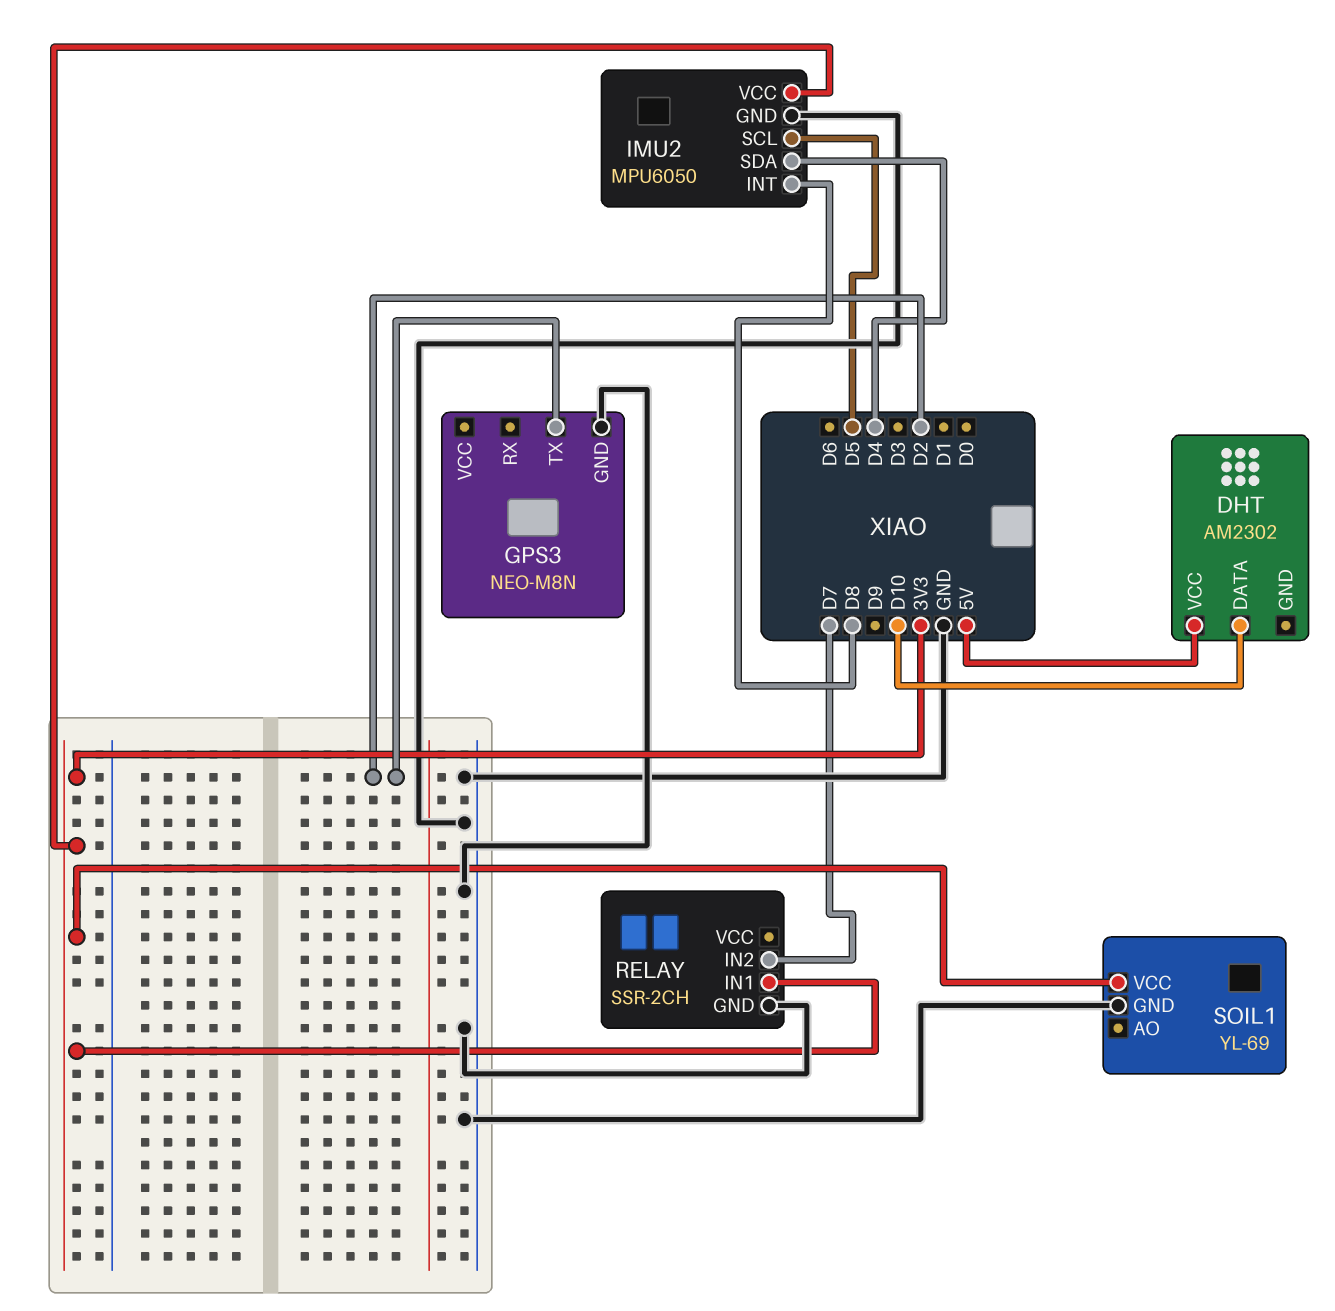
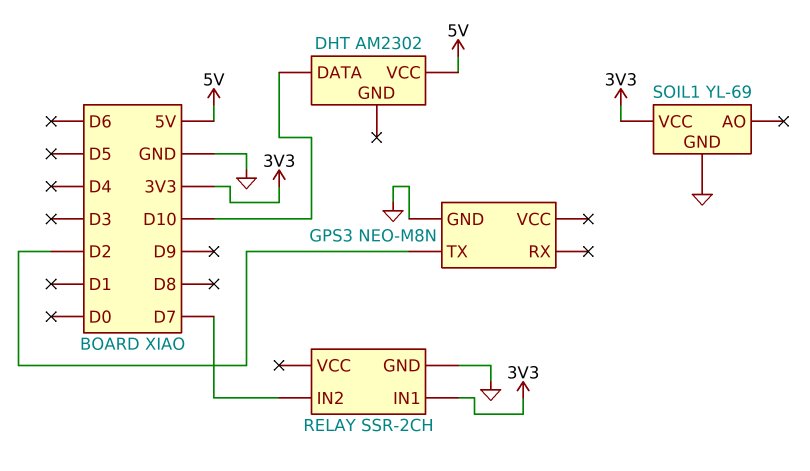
IMU2: MPU6050 -> none
IMU2 pin GND: GND -> none
IMU2 pin INT: D8 -> none
IMU2 pin SCL: D5 -> none
IMU2 pin SDA: D4 -> none
IMU2 pin VCC: 3V3 -> none

